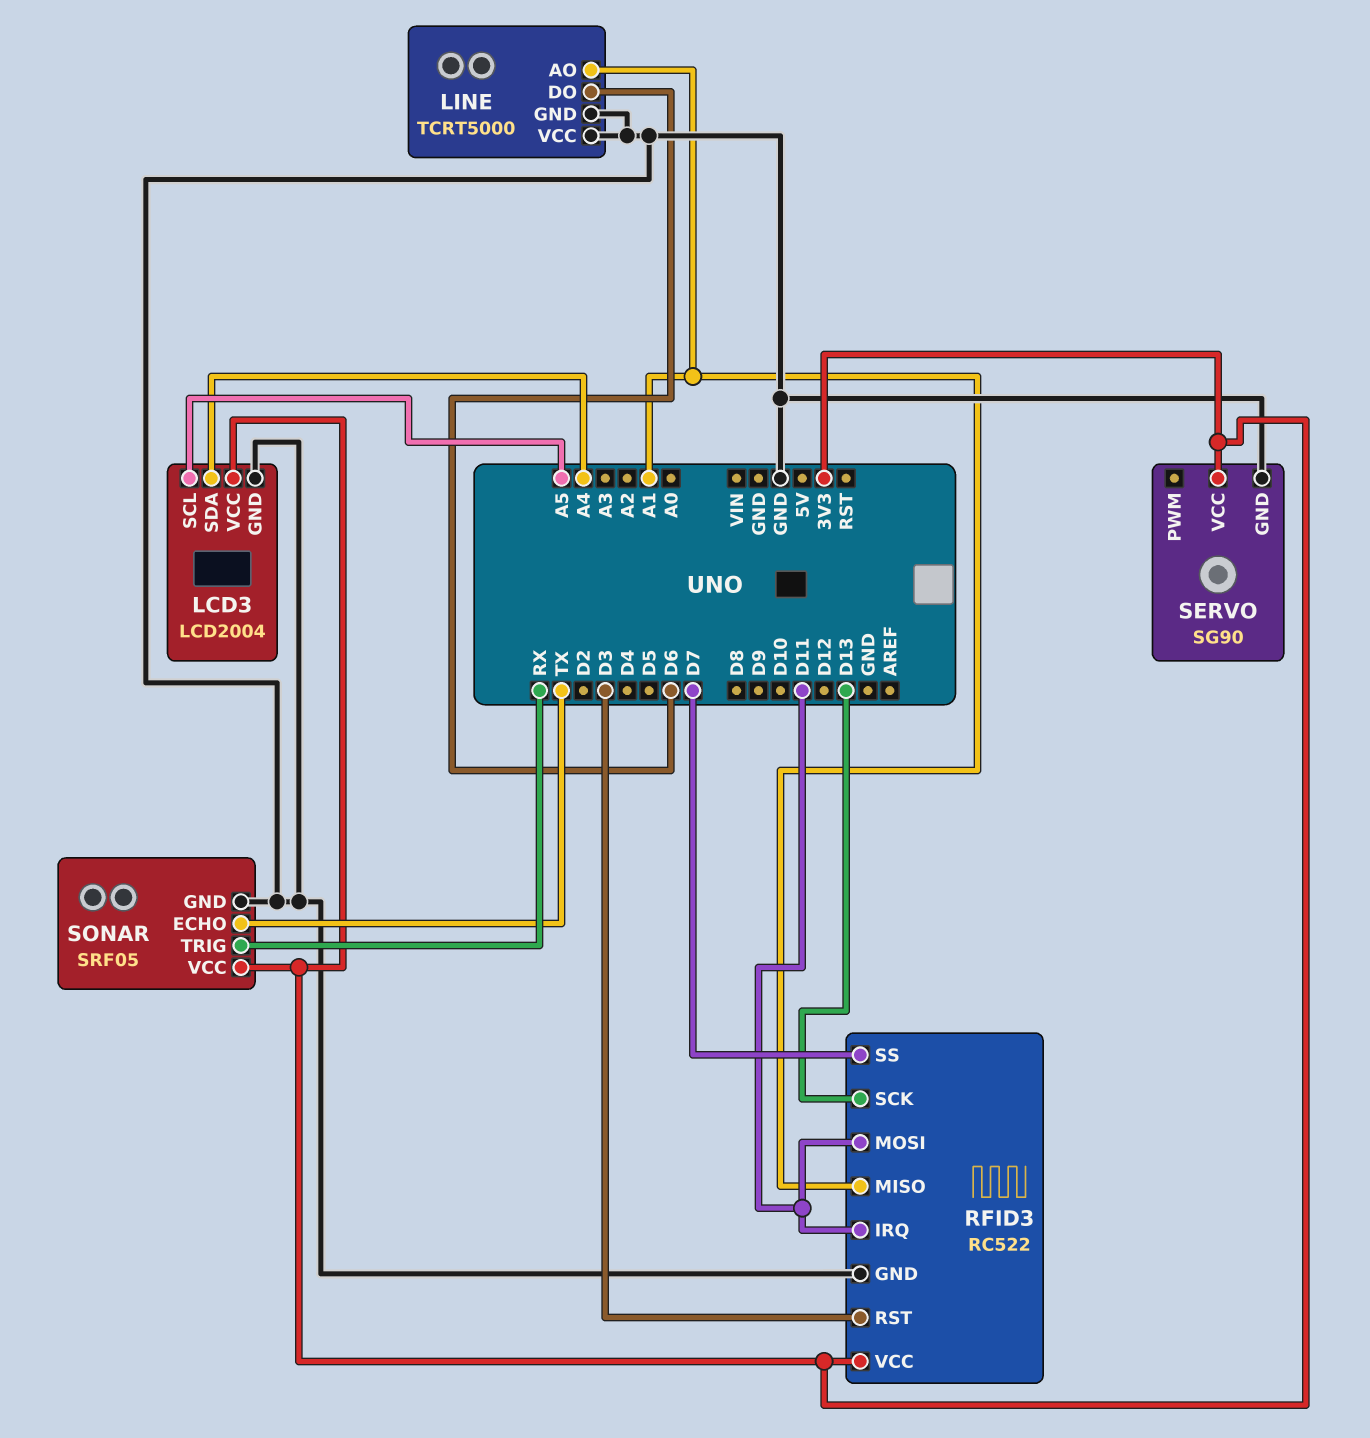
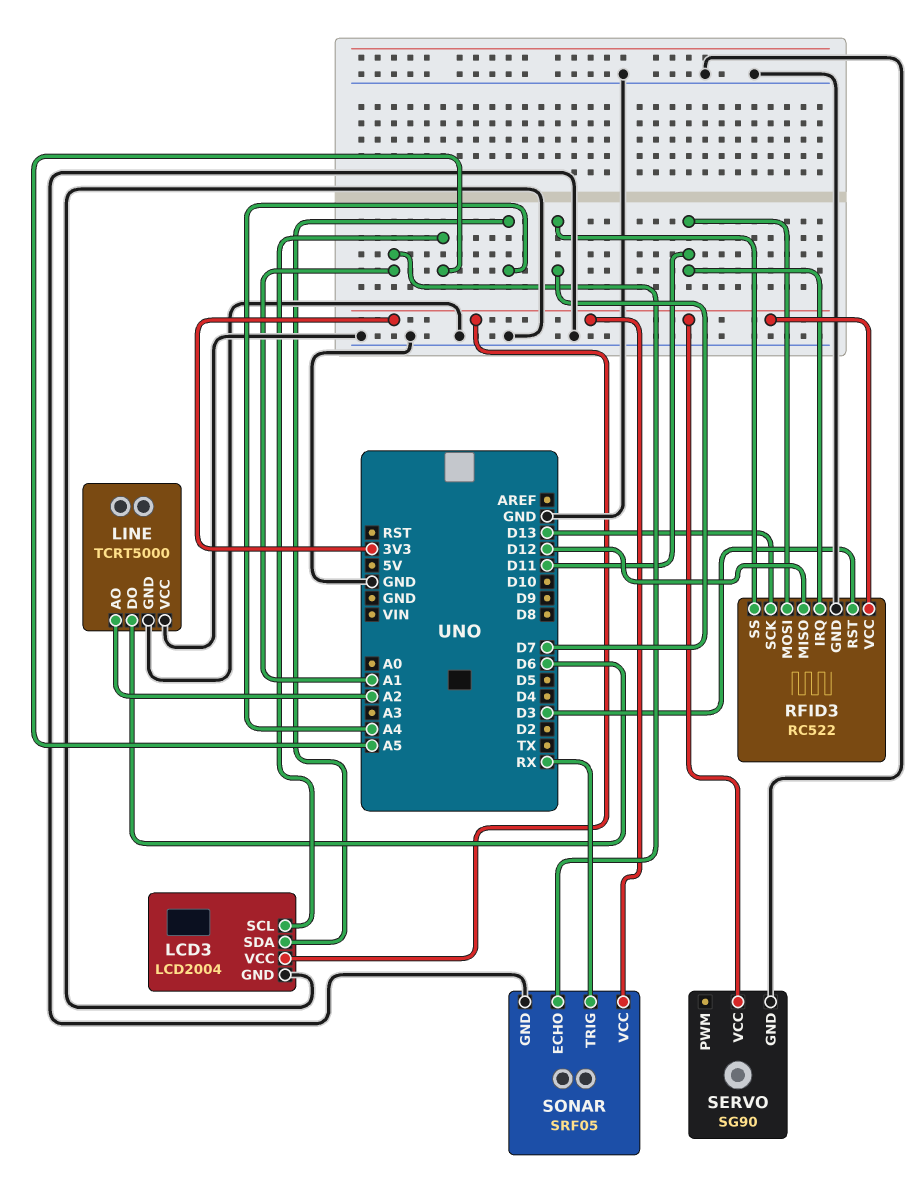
LINE pin AO: A1 -> A2
RFID3 pin MISO: A1 -> D12
SONAR pin ECHO: TX -> A1

